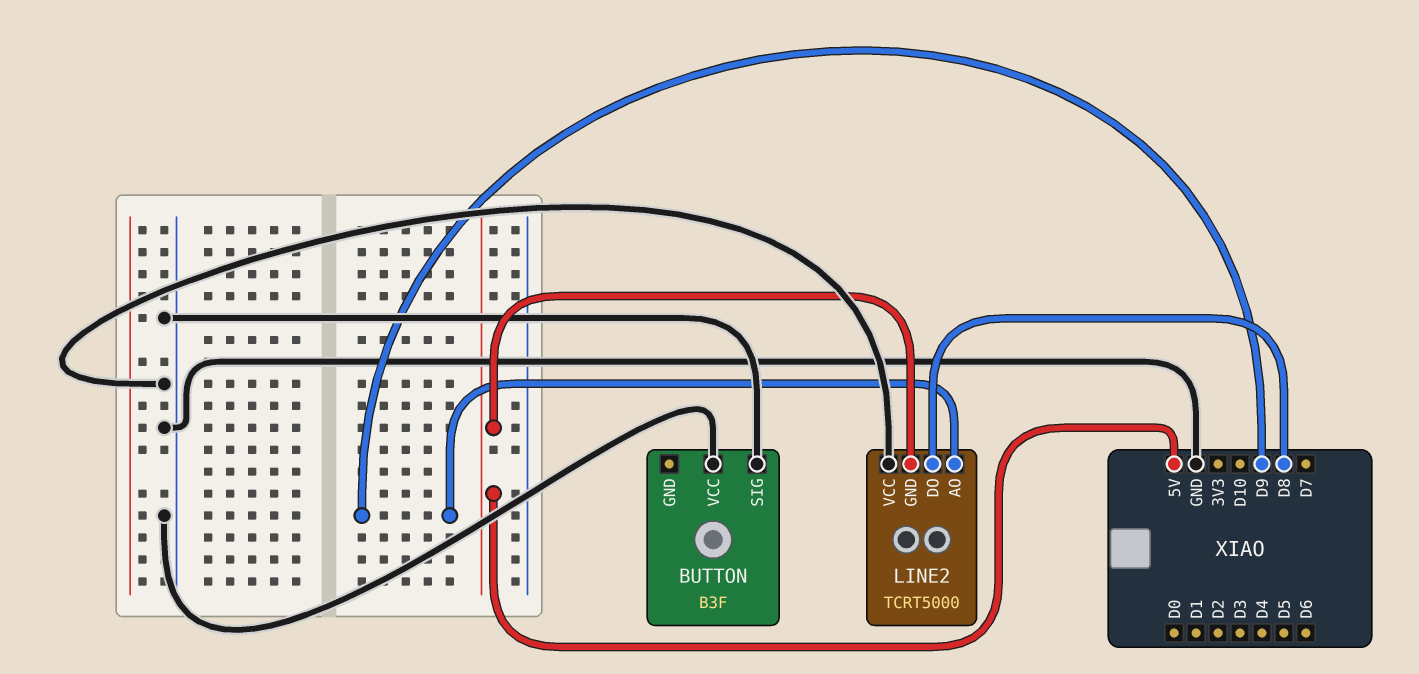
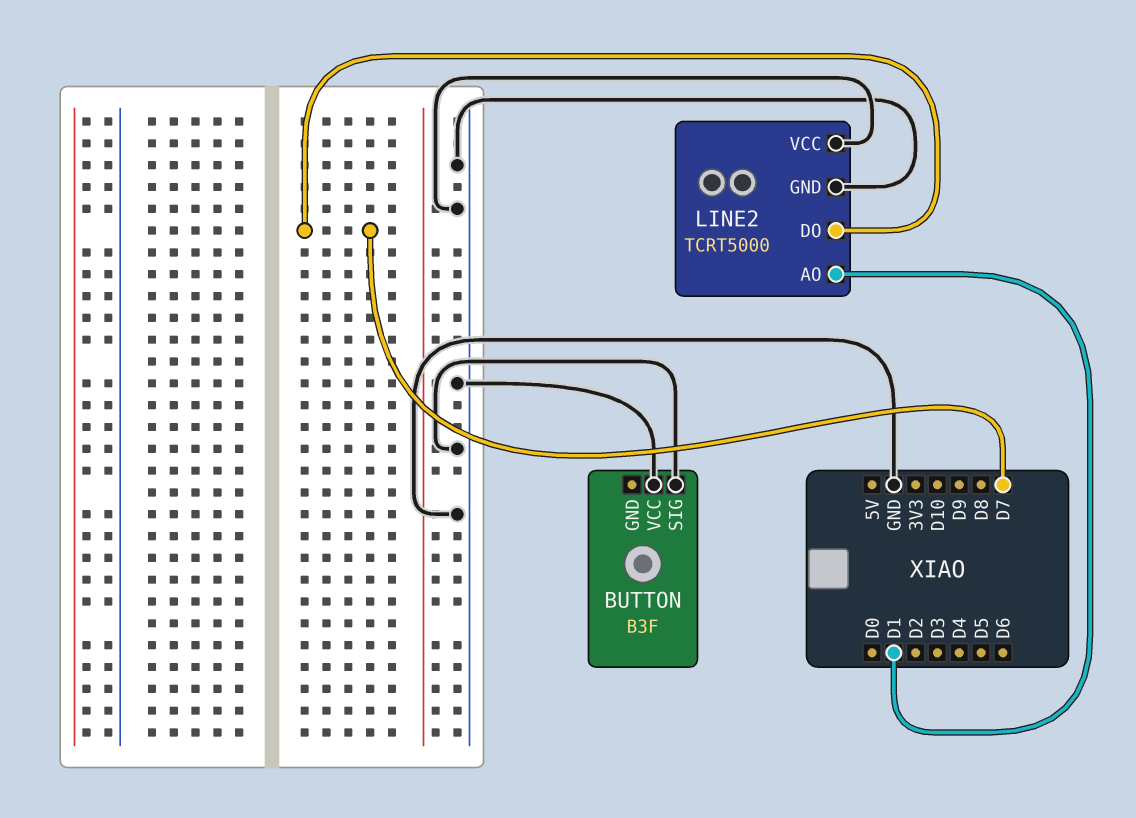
LINE2 pin AO: D9 -> D1
LINE2 pin DO: D8 -> D7
LINE2 pin GND: 5V -> GND

